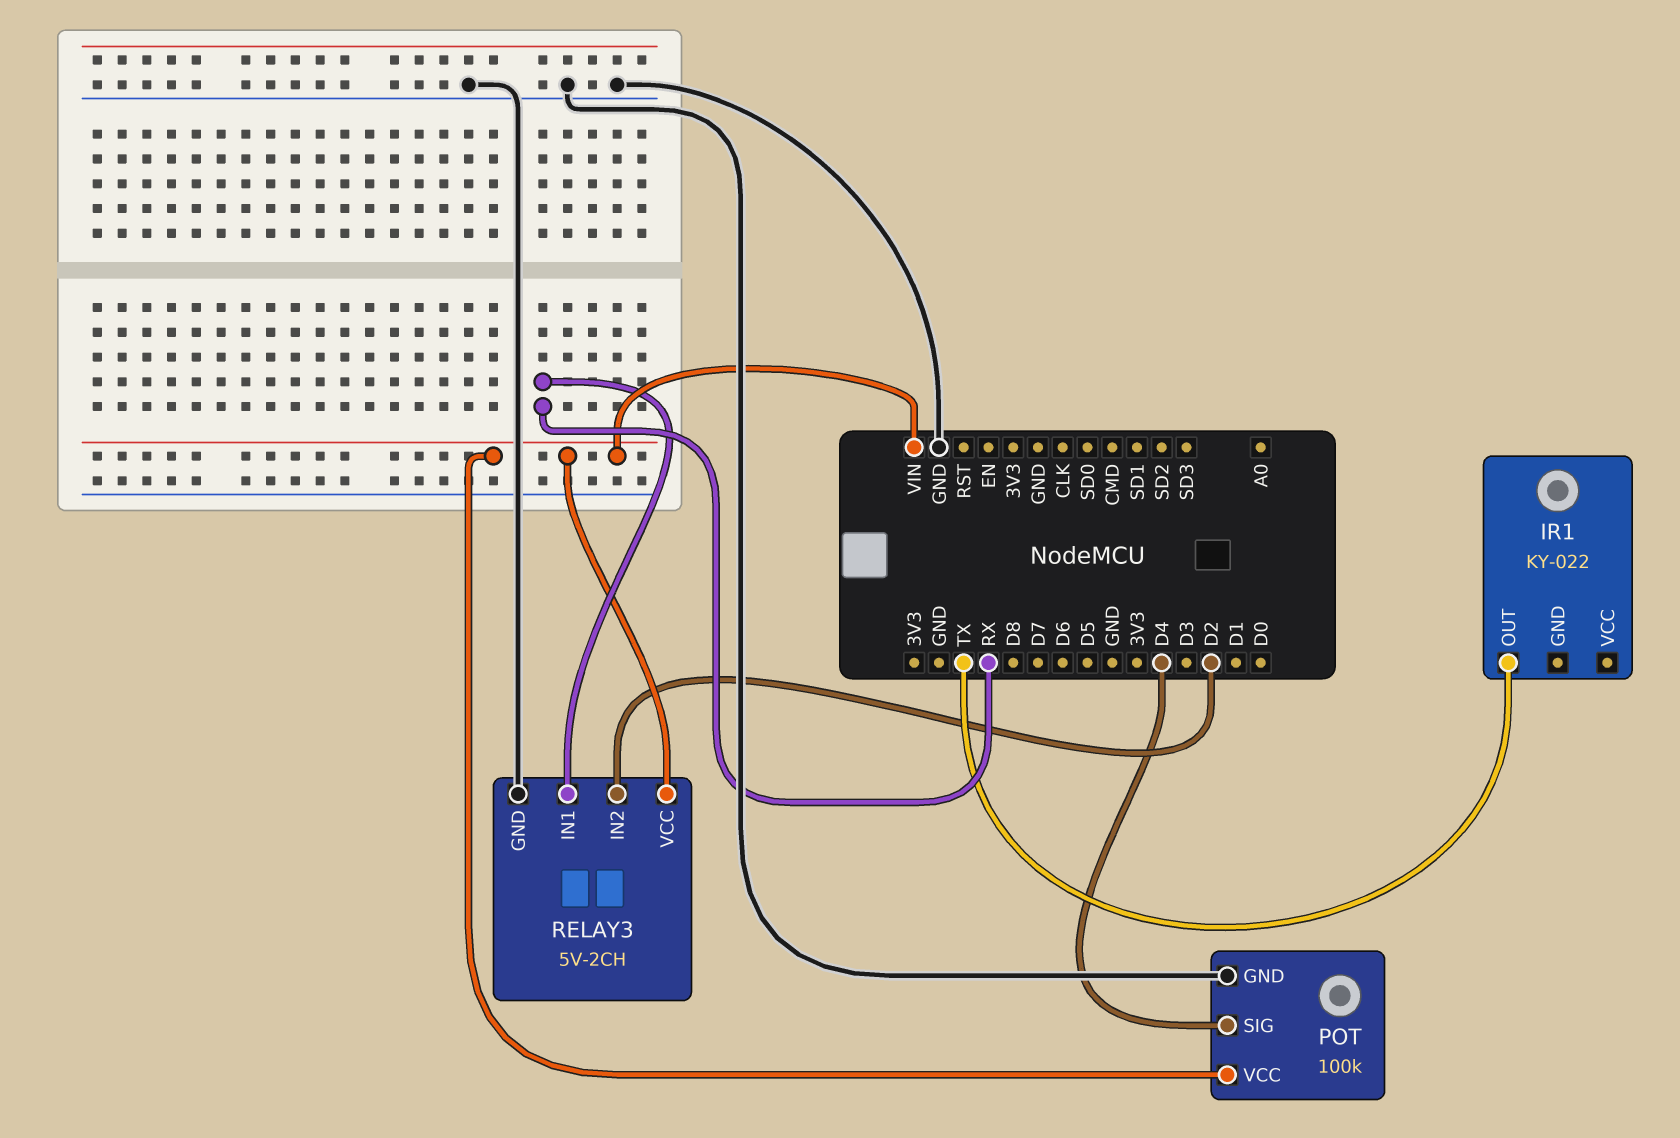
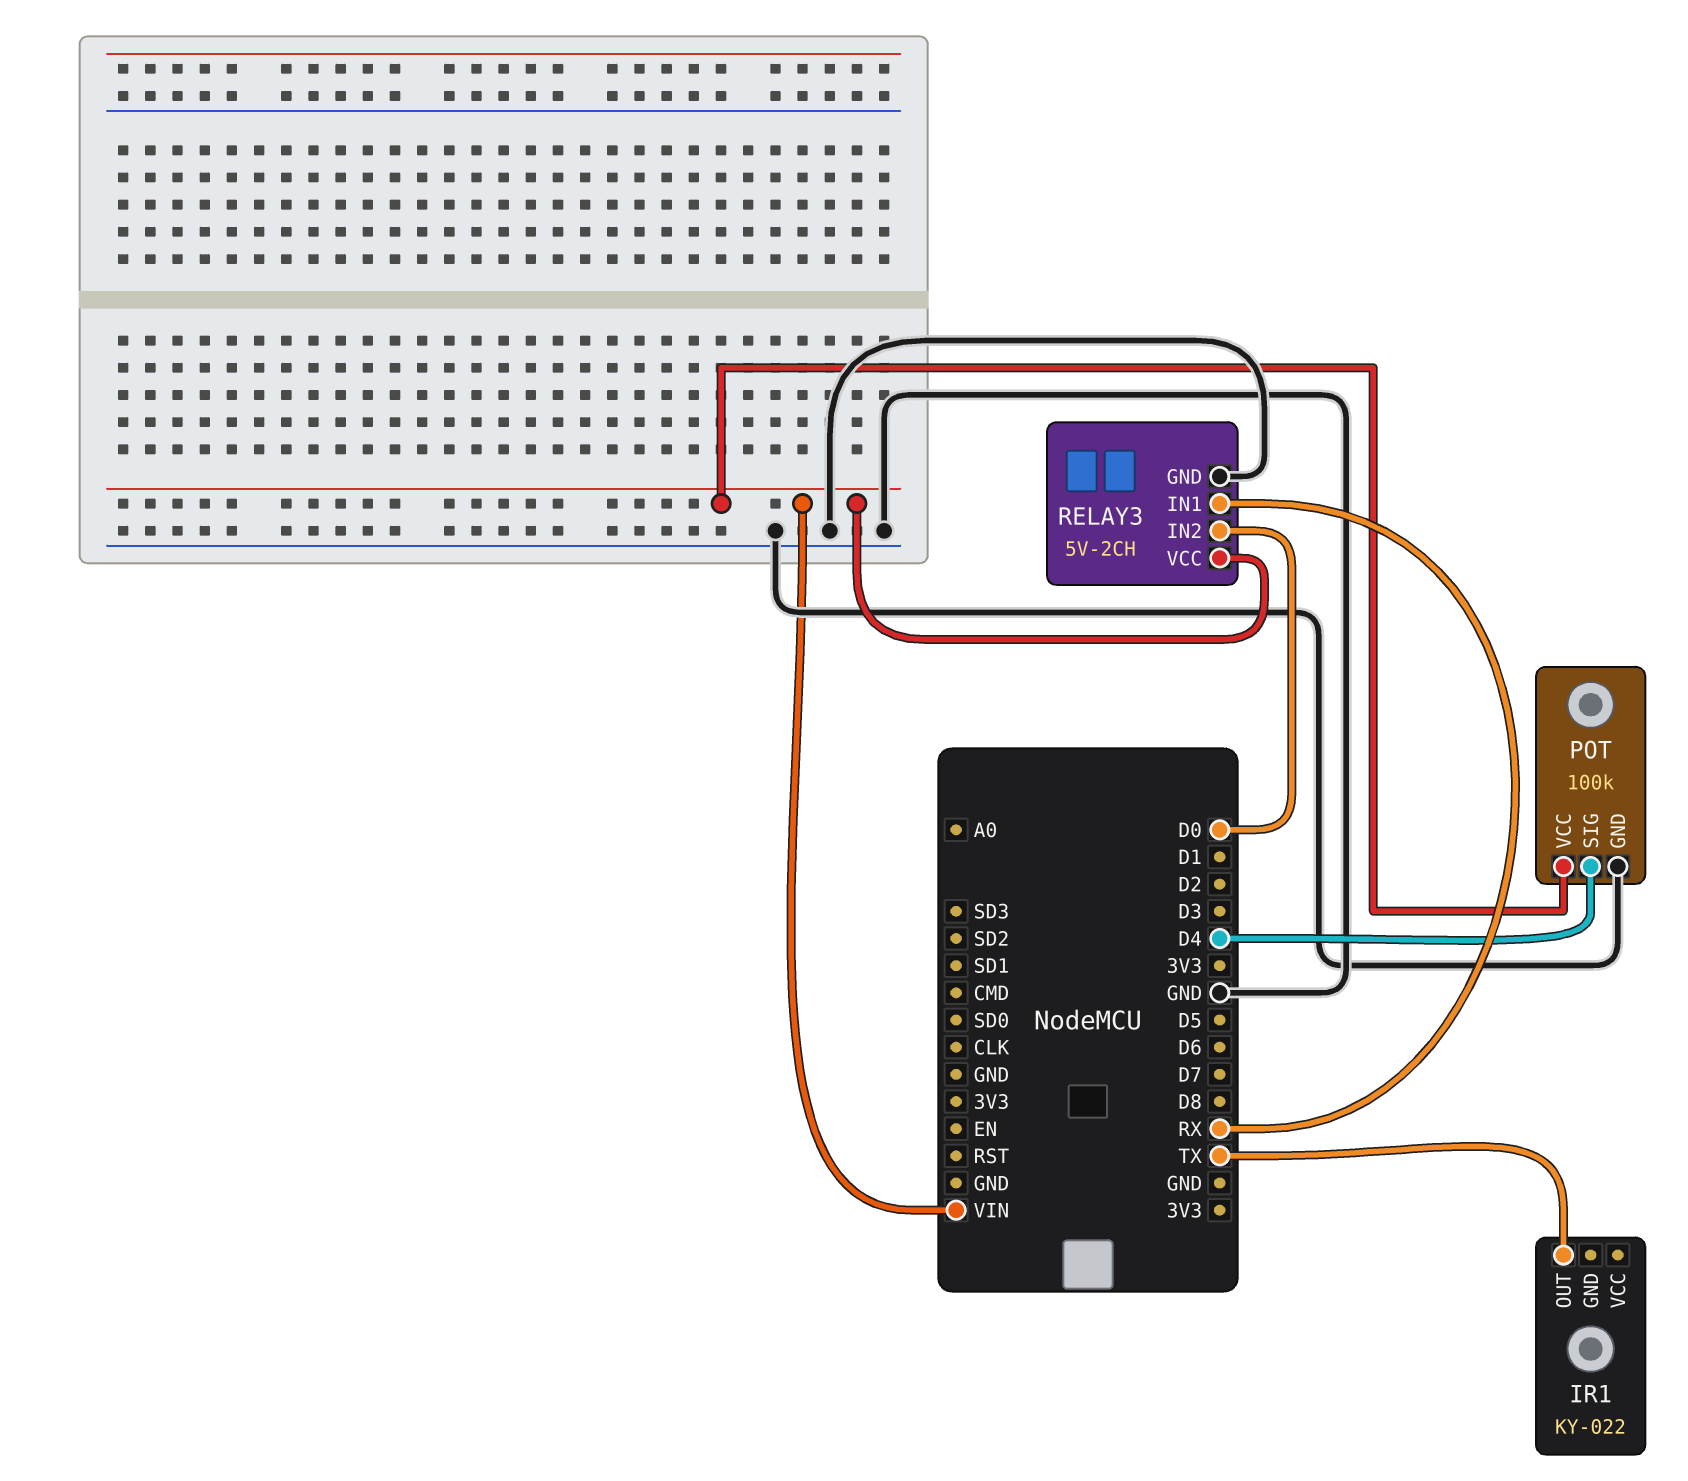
RELAY3 pin IN2: D2 -> D0

